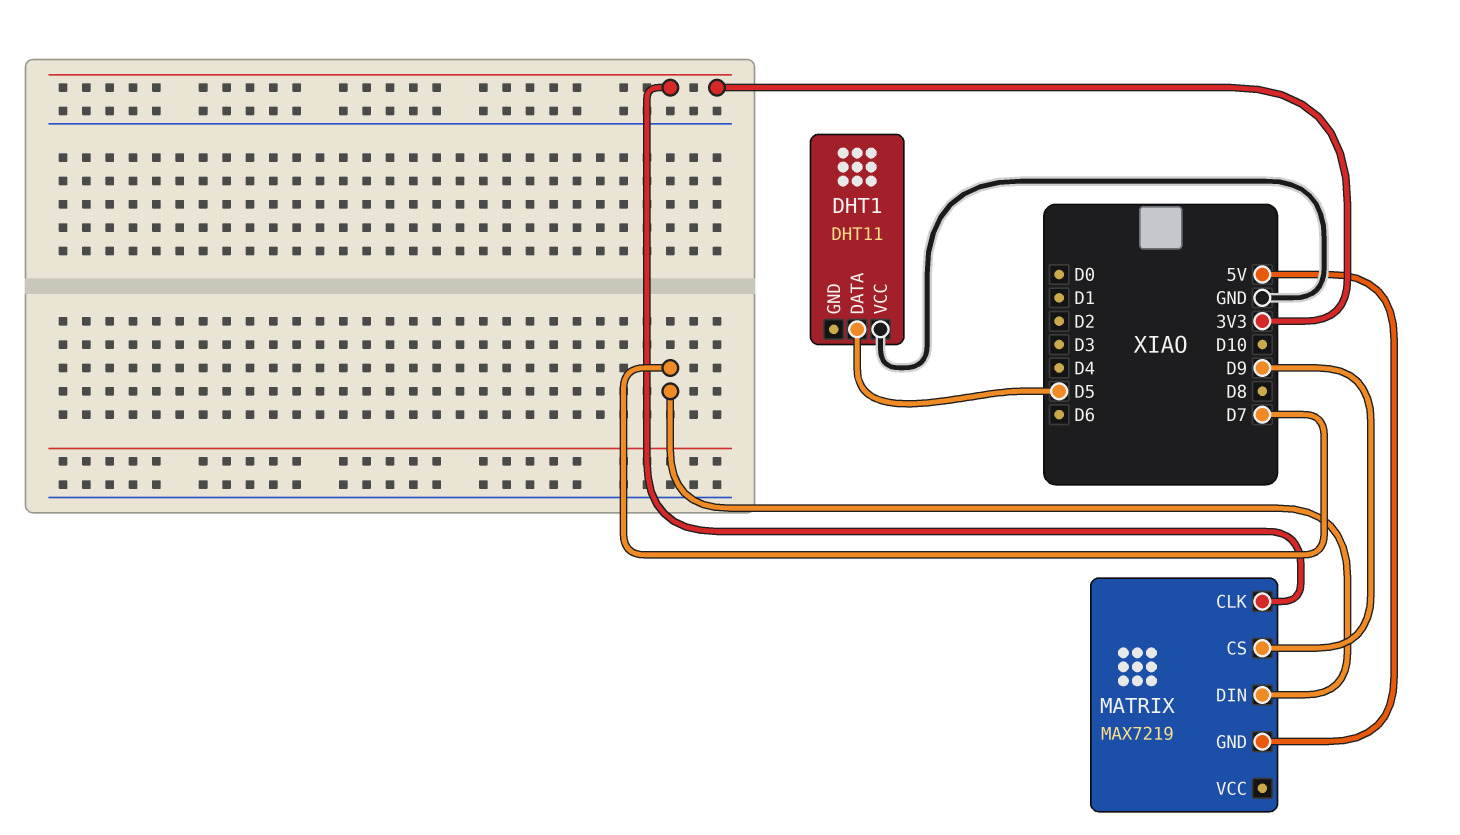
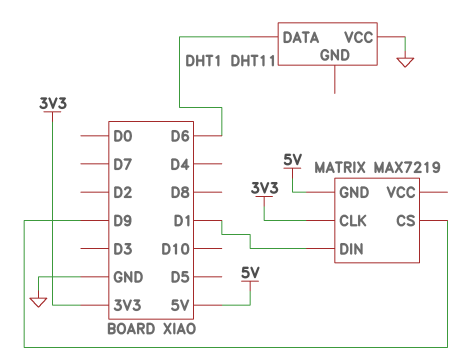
DHT1 pin DATA: D5 -> D6
MATRIX pin DIN: D7 -> D1

